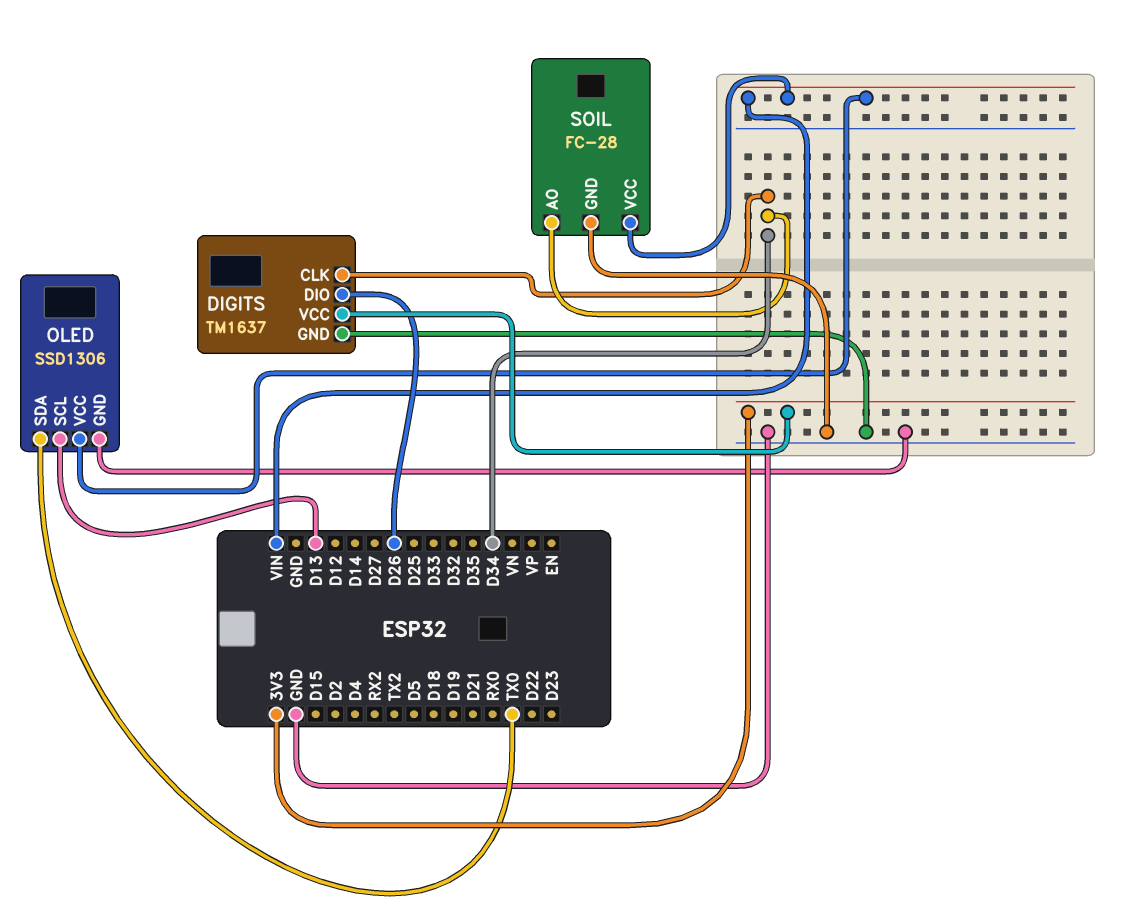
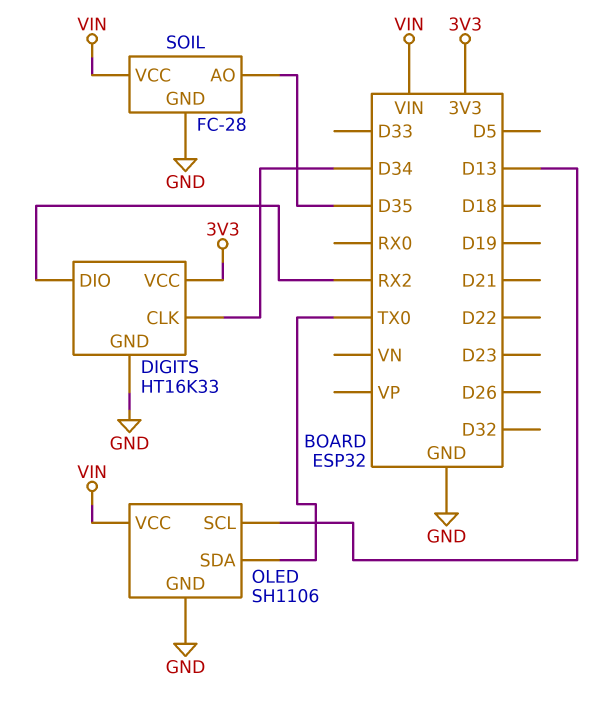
DIGITS: TM1637 -> HT16K33
DIGITS pin DIO: D26 -> RX2
OLED: SSD1306 -> SH1106
SOIL pin AO: D34 -> D35

